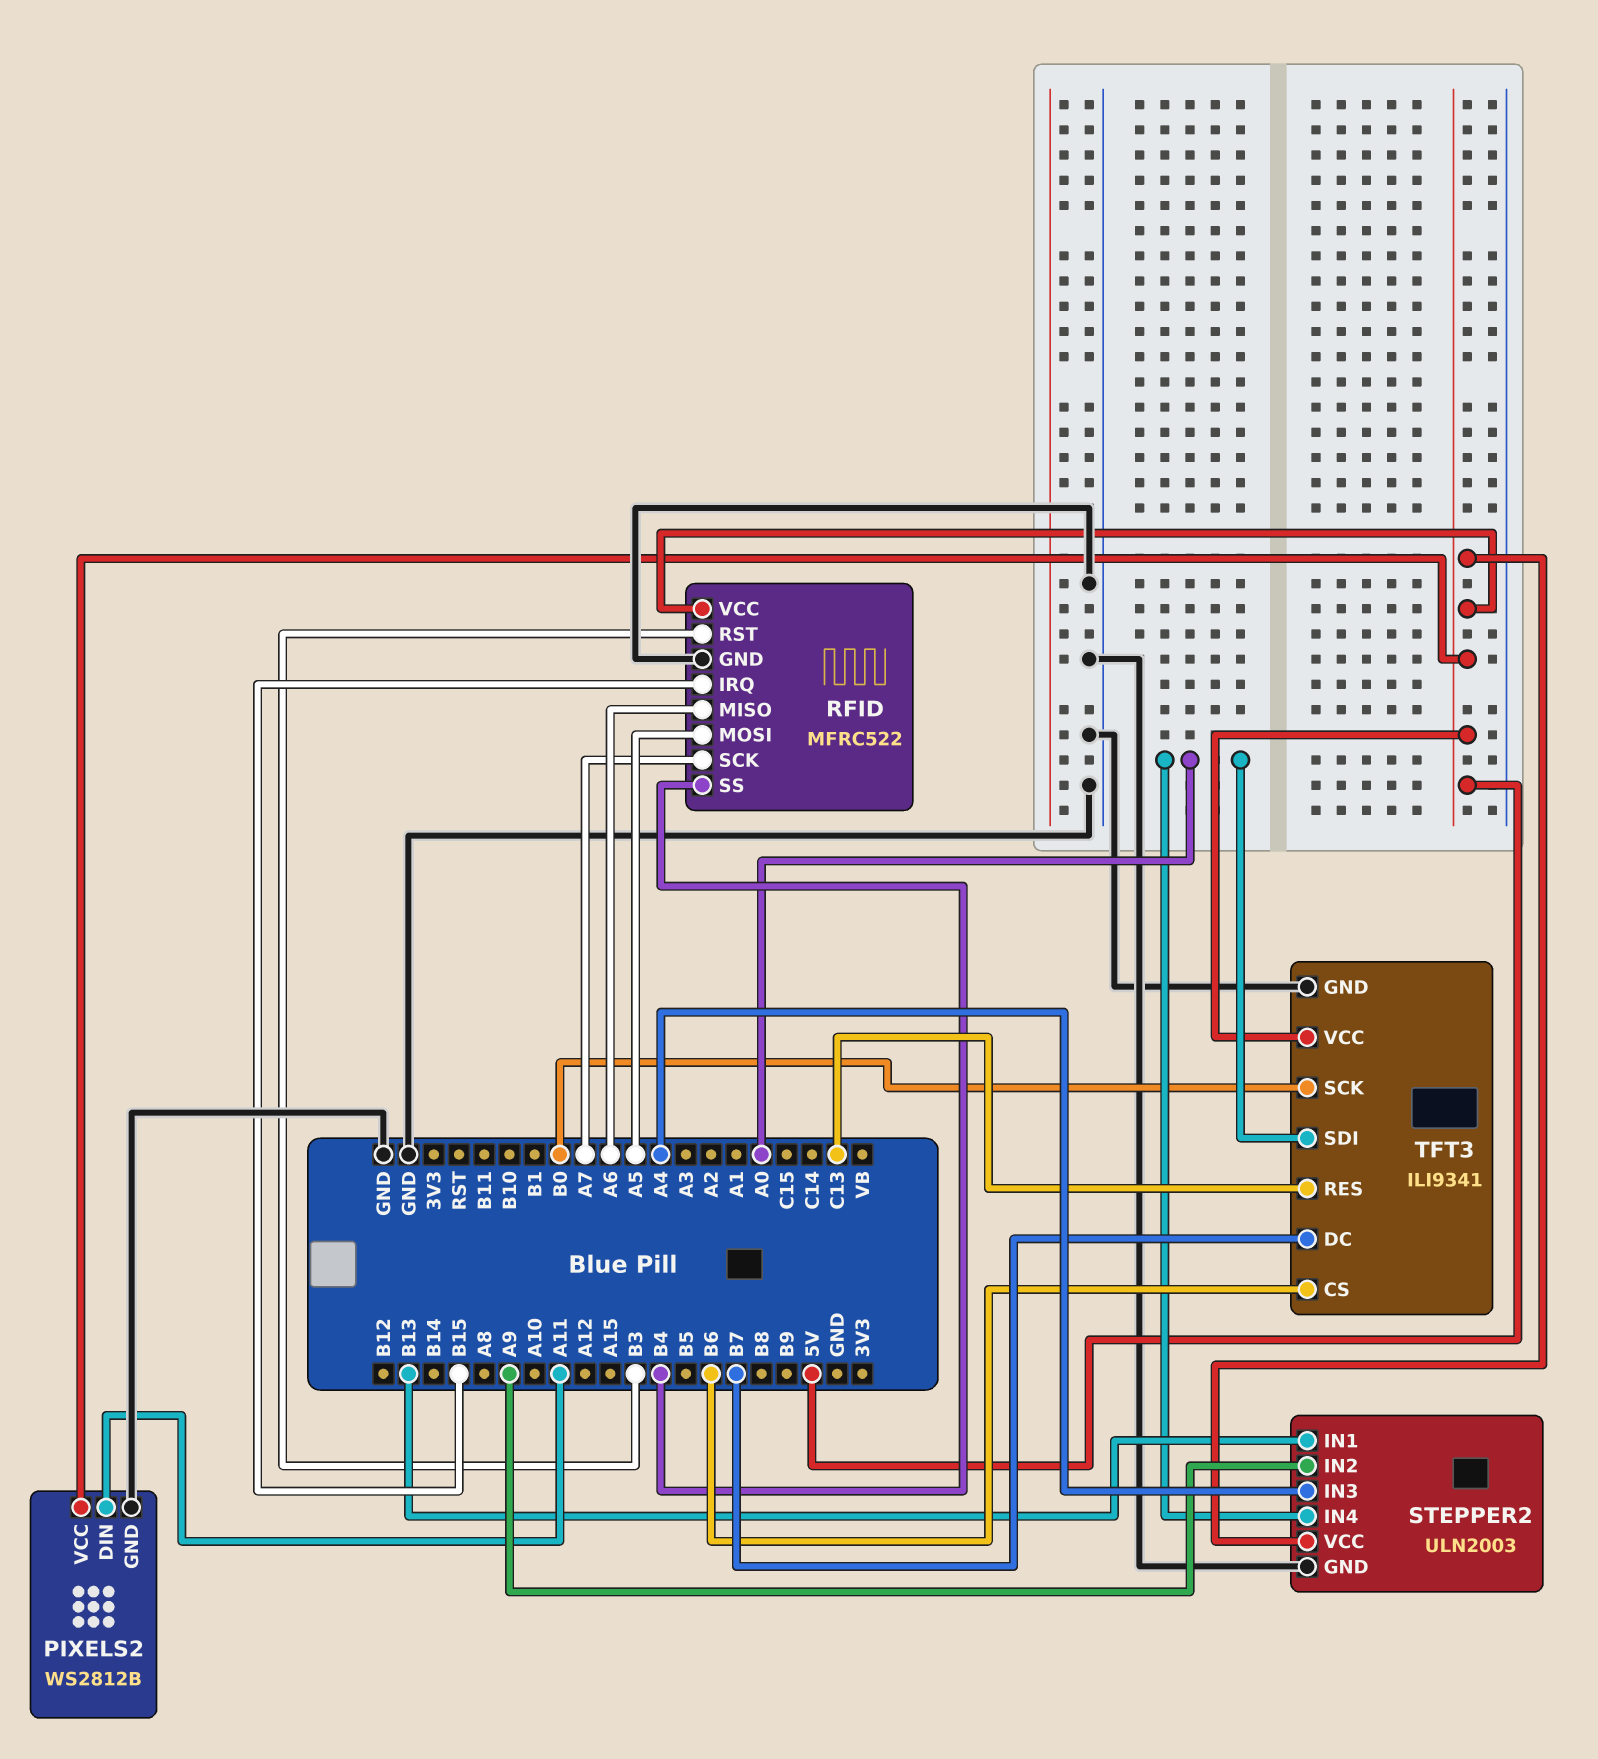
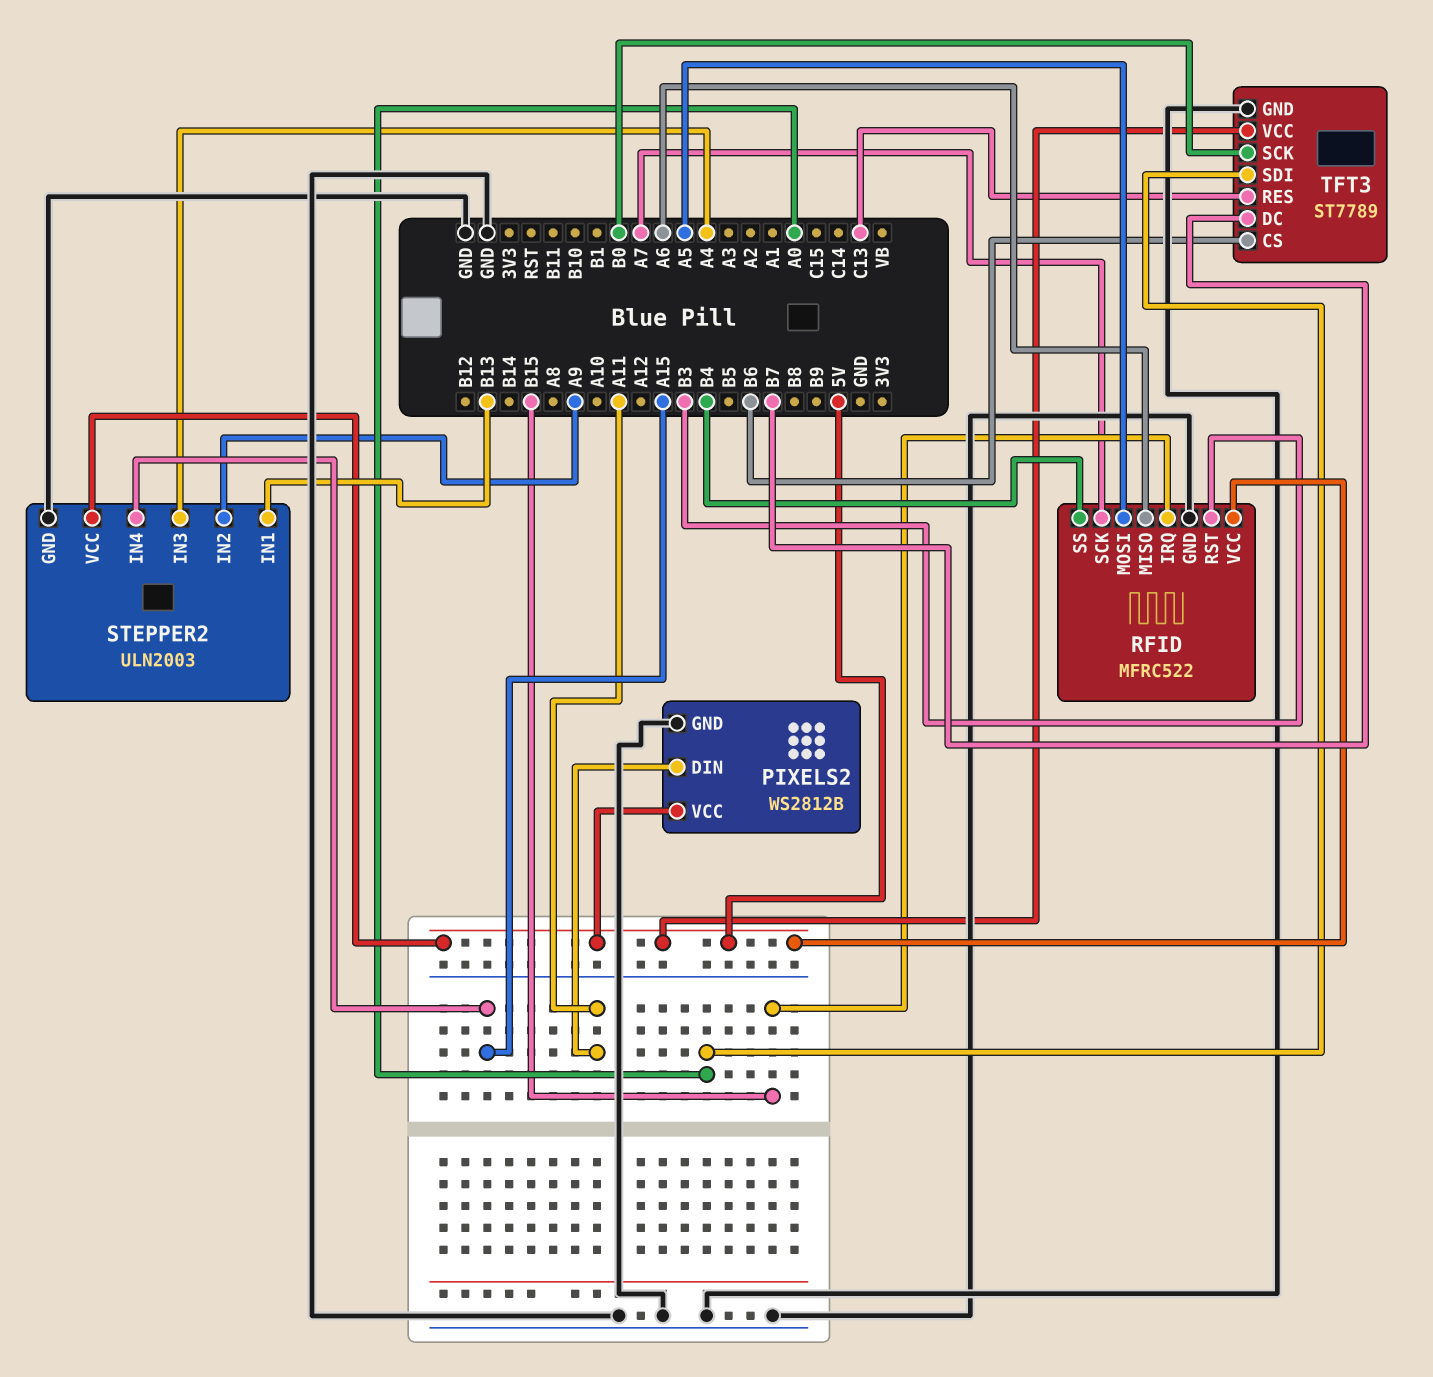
STEPPER2 pin IN4: A0 -> A15
TFT3: ILI9341 -> ST7789

